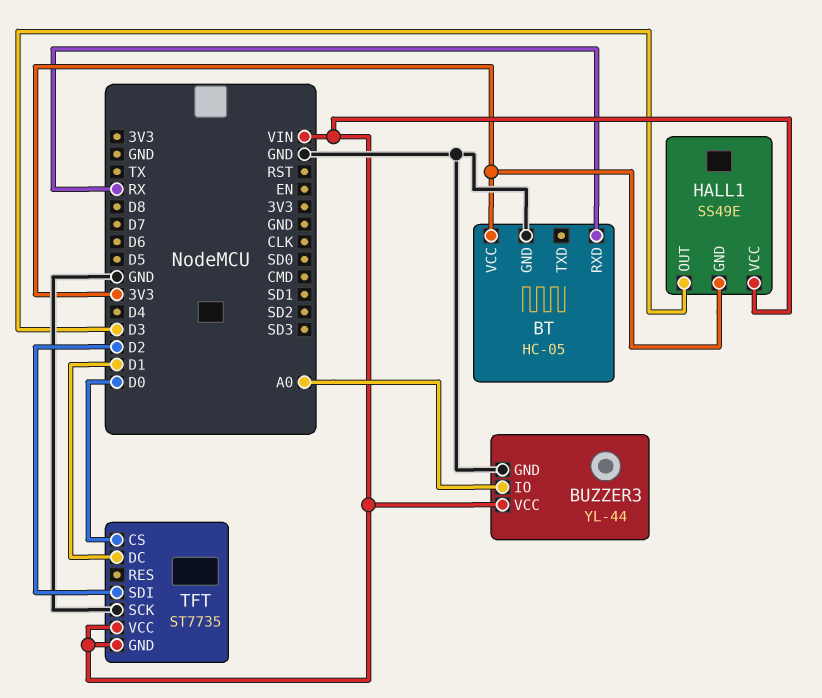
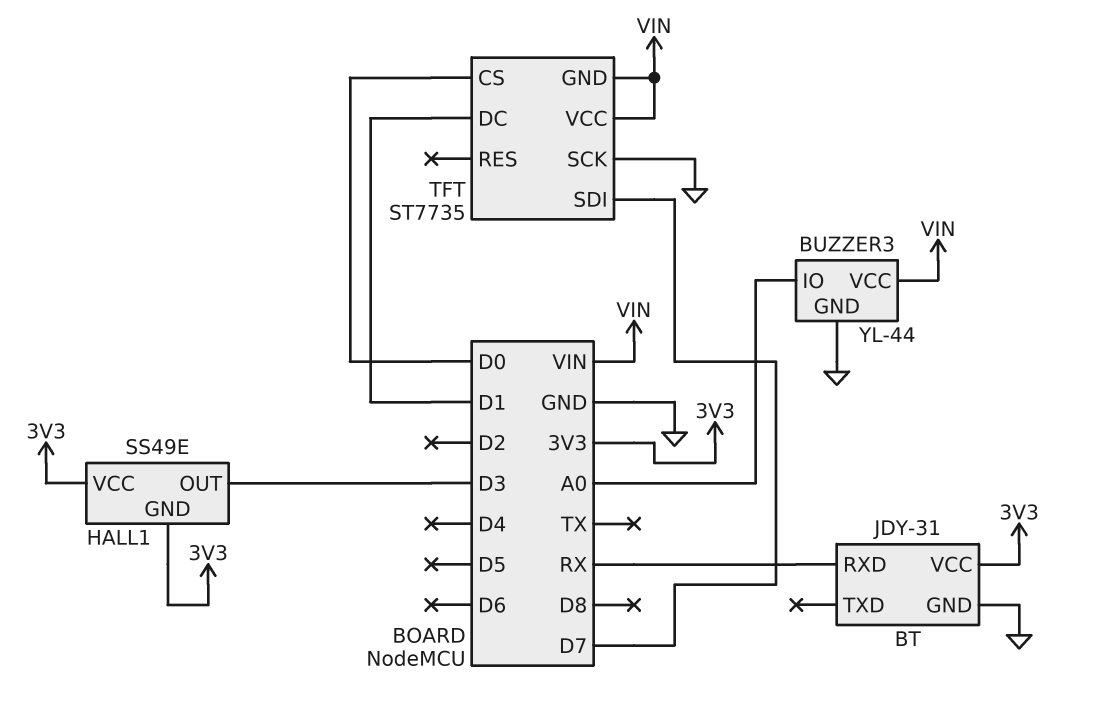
BT: HC-05 -> JDY-31
HALL1 pin VCC: VIN -> 3V3
TFT pin SDI: D2 -> D7

